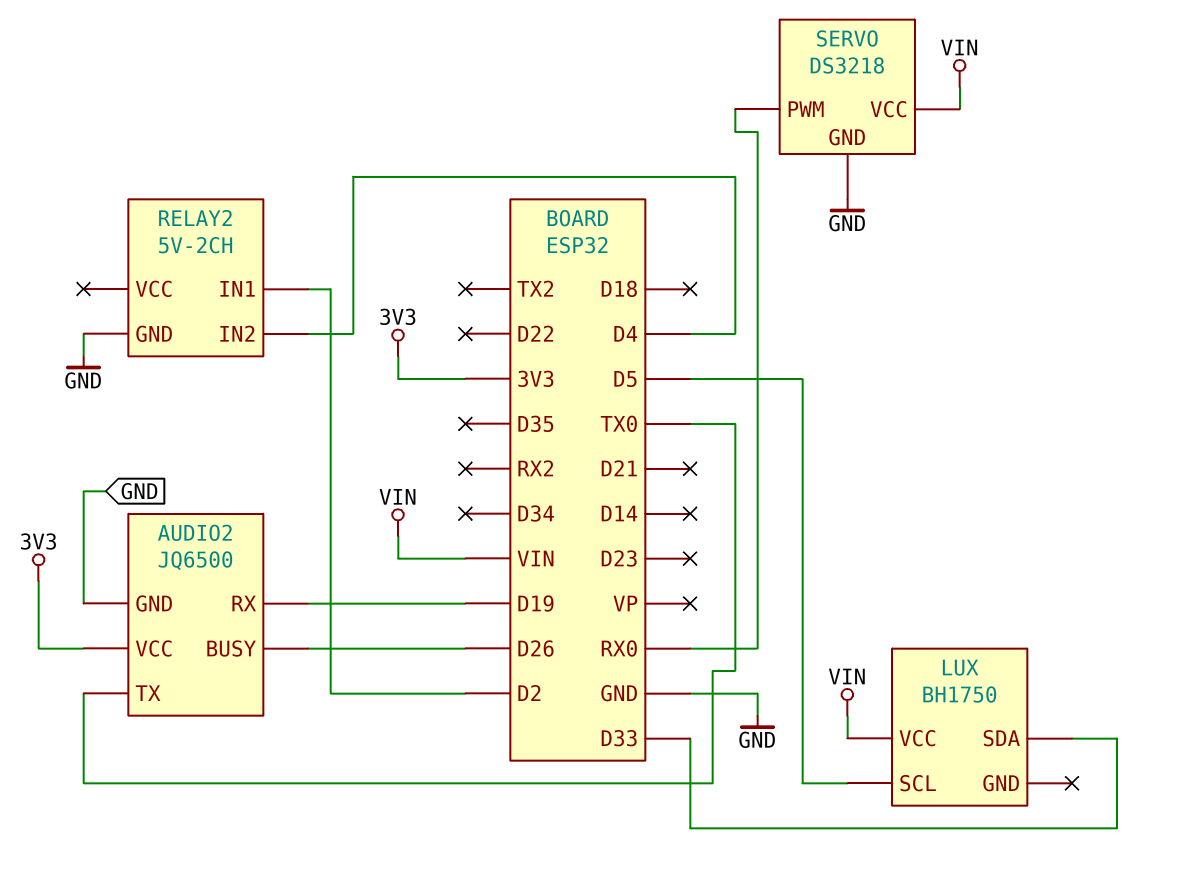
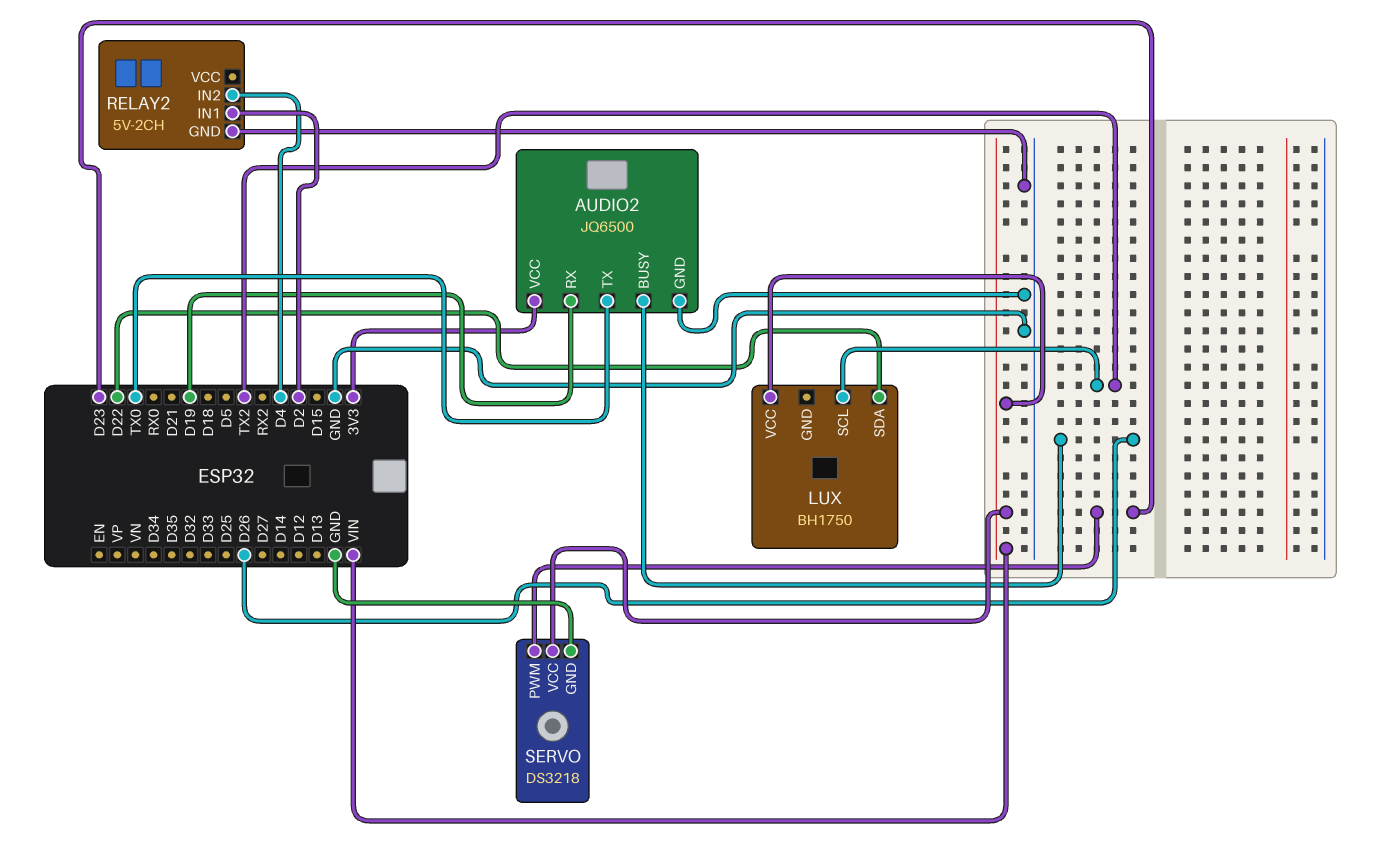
LUX pin SCL: D5 -> TX2
LUX pin SDA: D33 -> D22
SERVO pin PWM: RX0 -> D23

